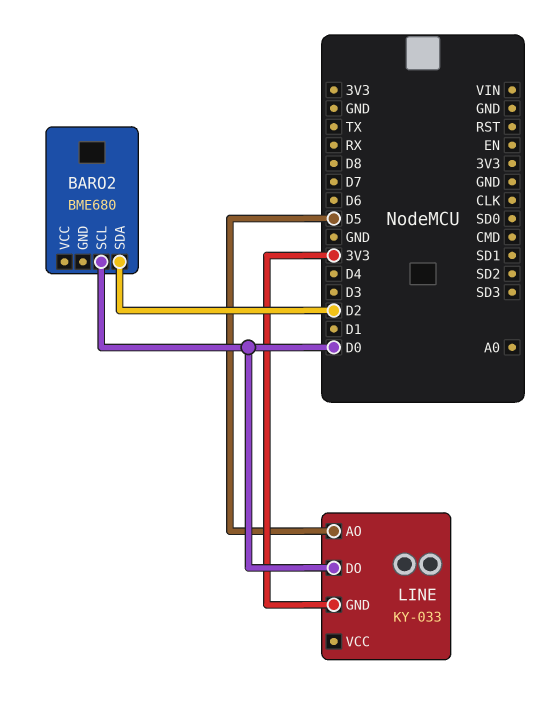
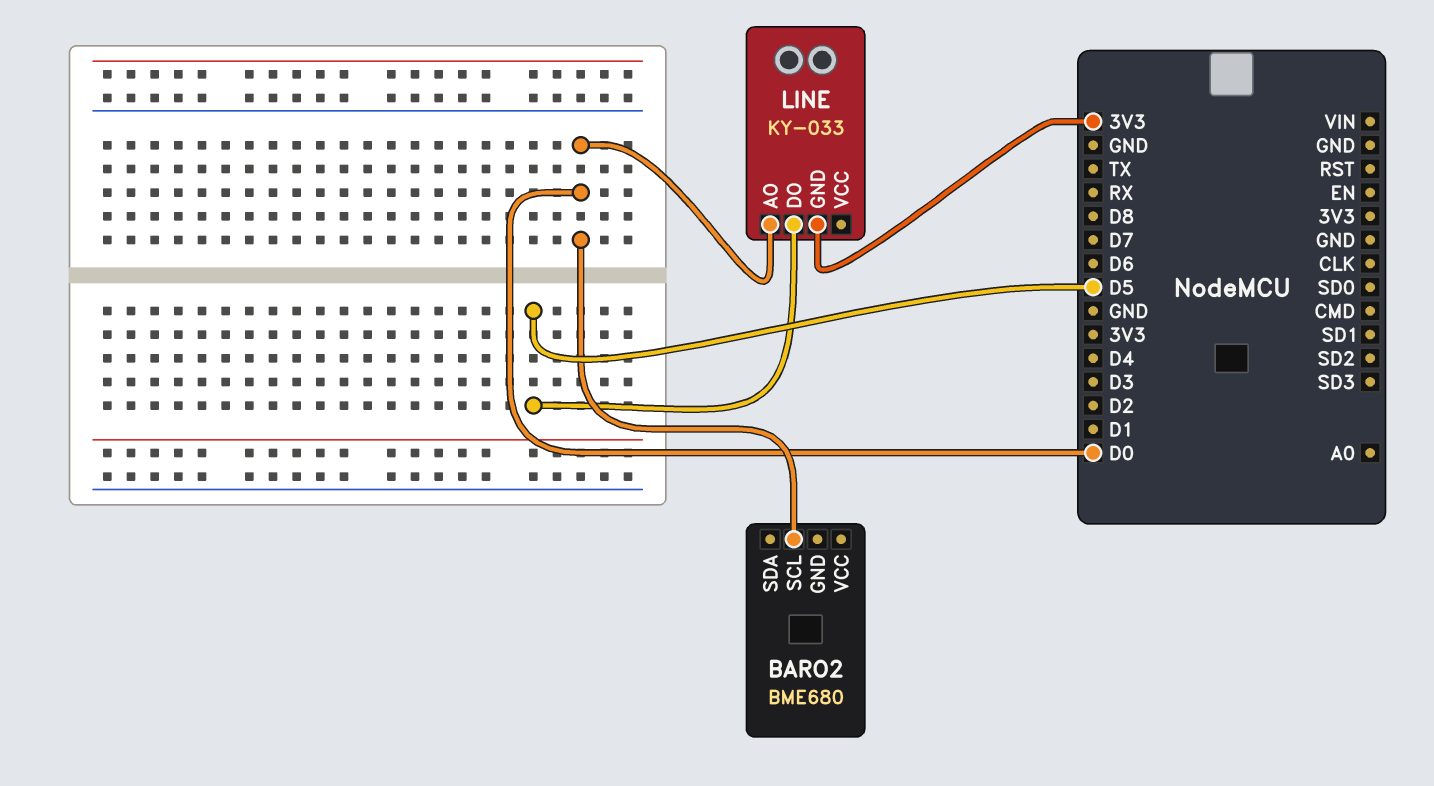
BARO2 pin SDA: D2 -> none
LINE pin AO: D5 -> D0
LINE pin DO: D0 -> D5

